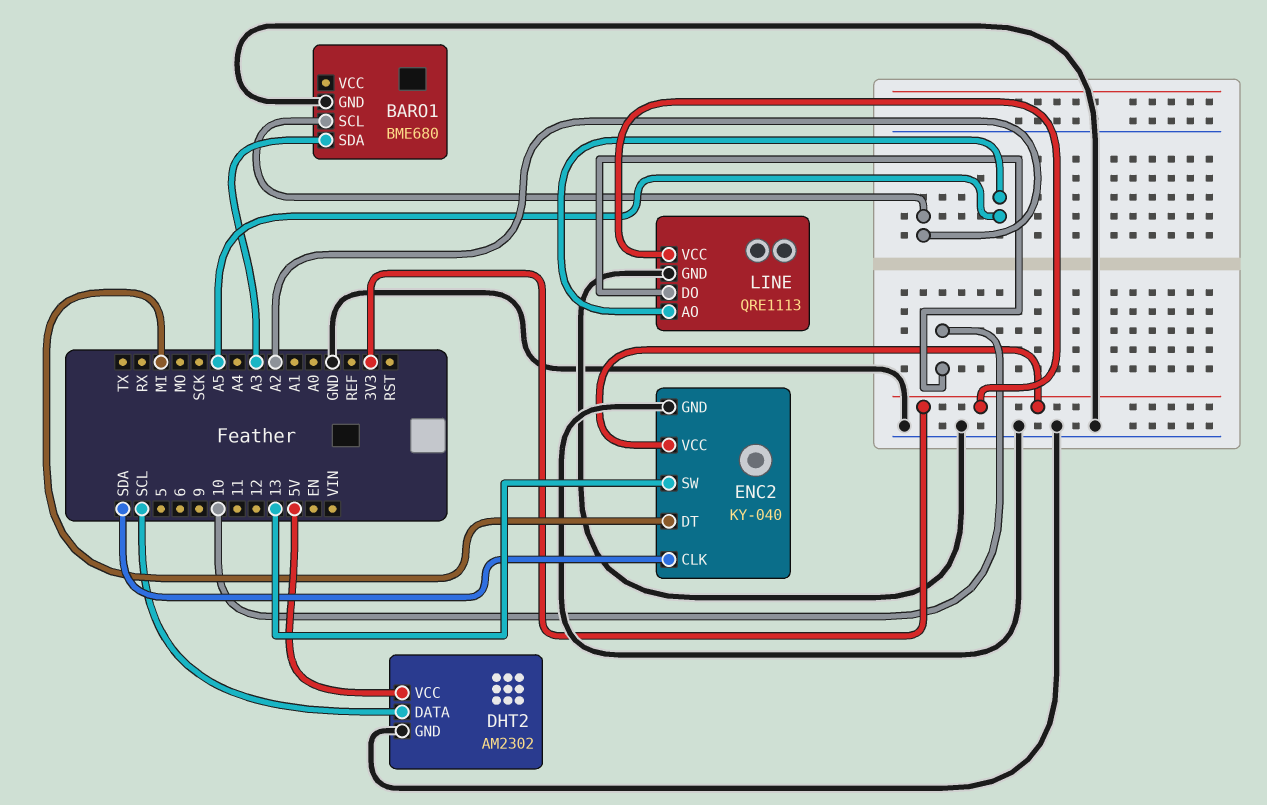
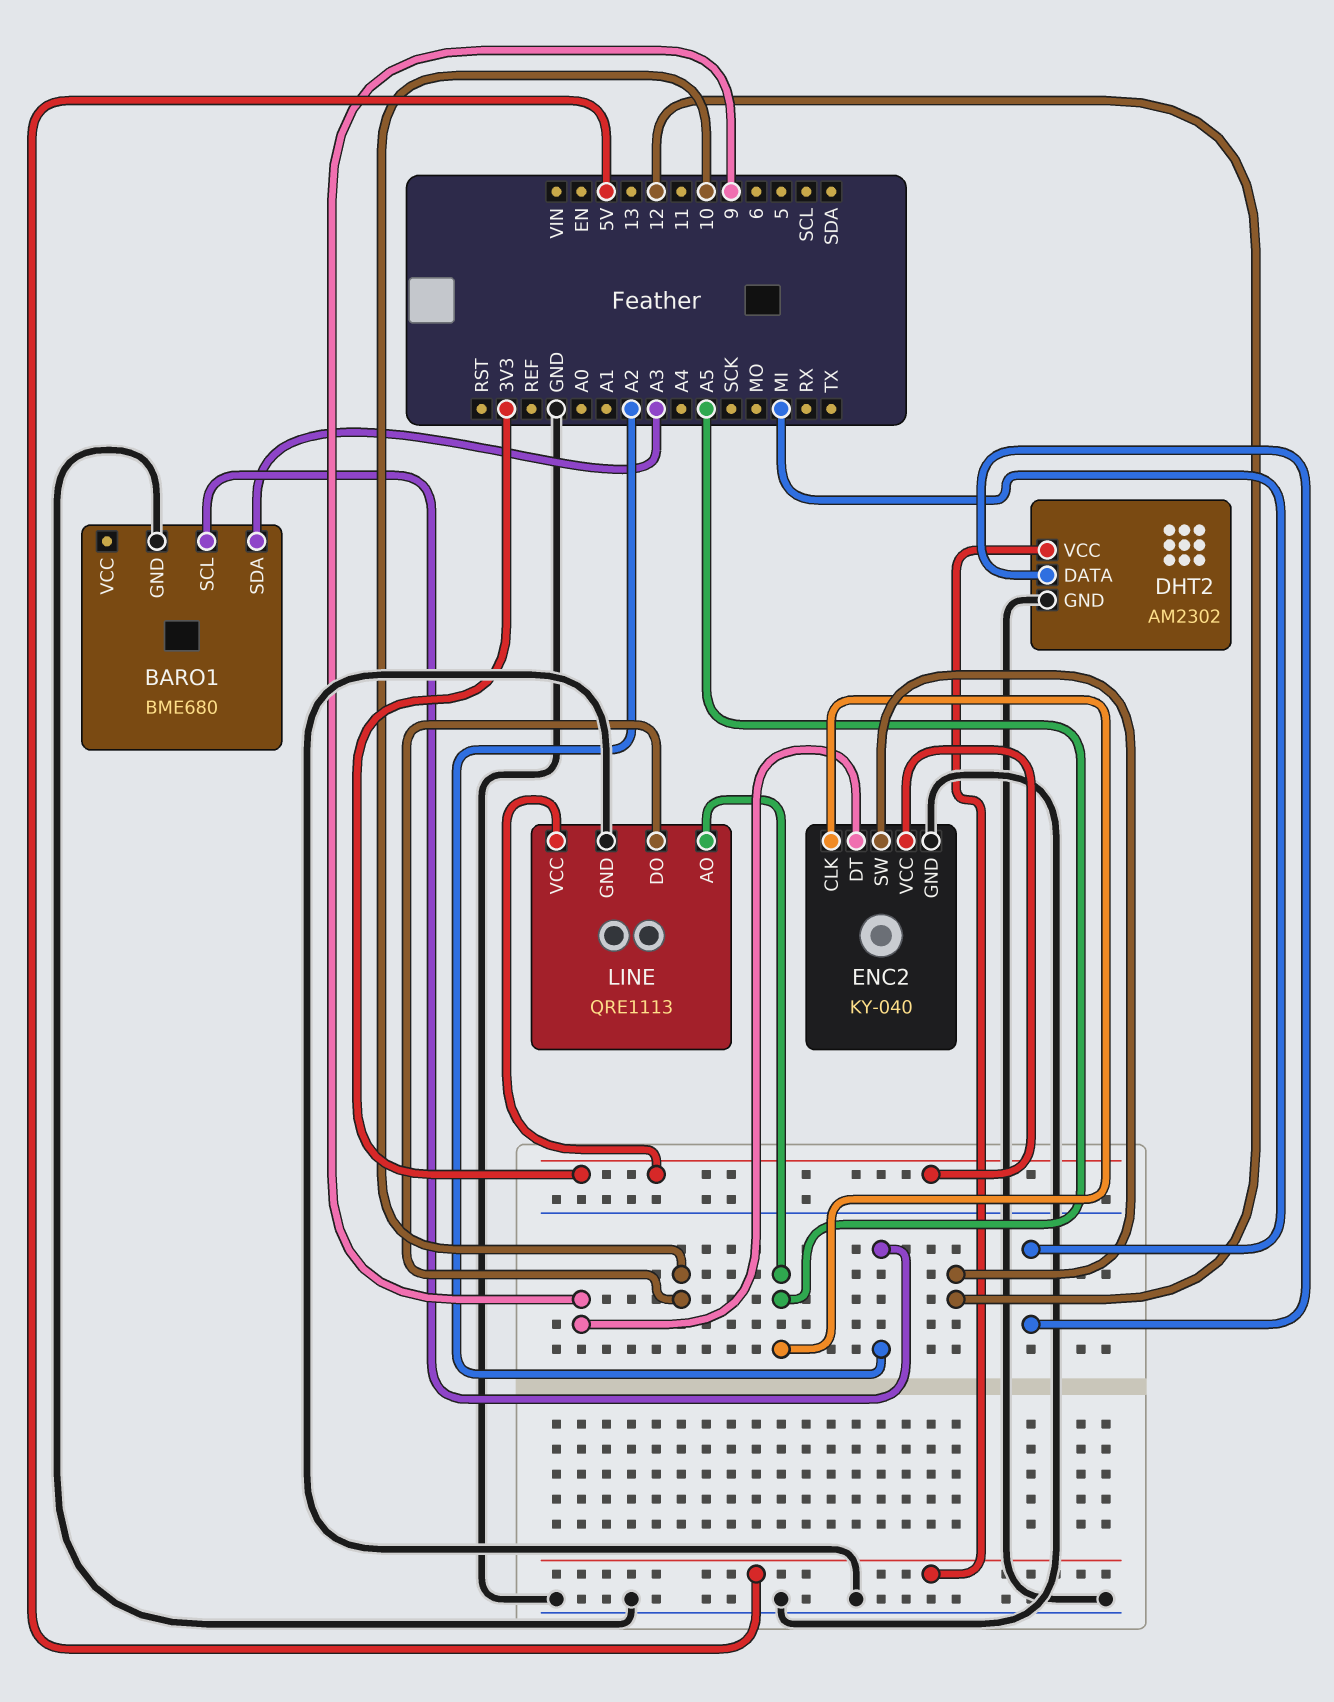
DHT2 pin DATA: SCL -> MI
ENC2 pin CLK: SDA -> A5
ENC2 pin DT: MI -> 9
ENC2 pin SW: 13 -> 12

